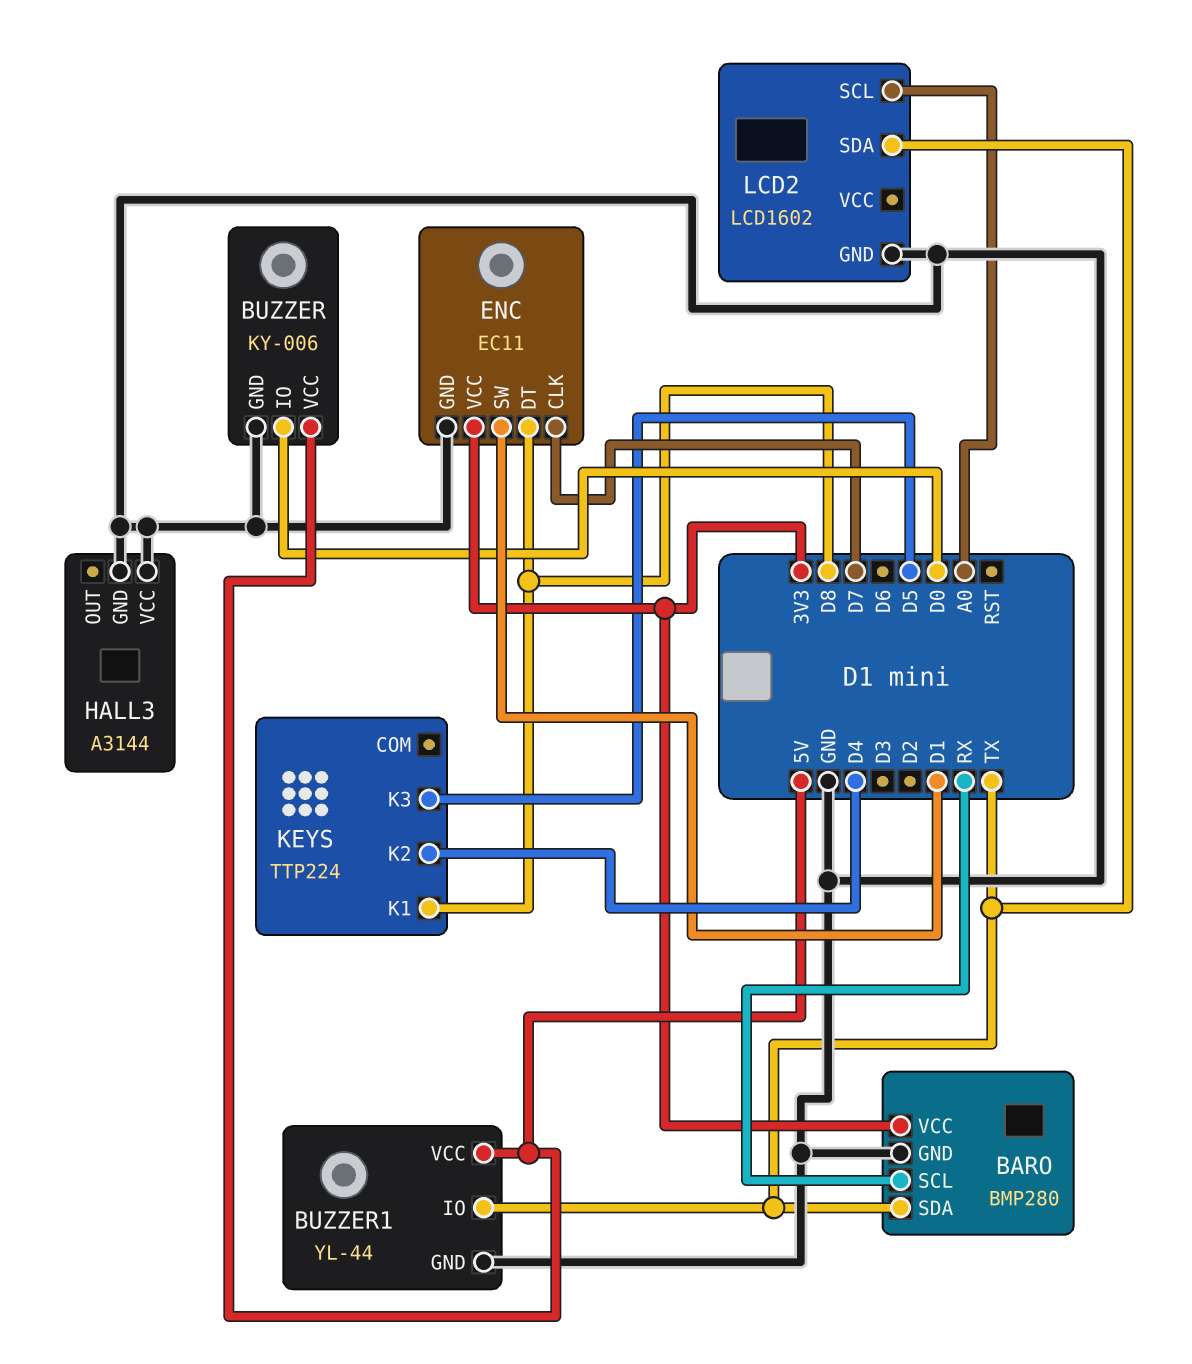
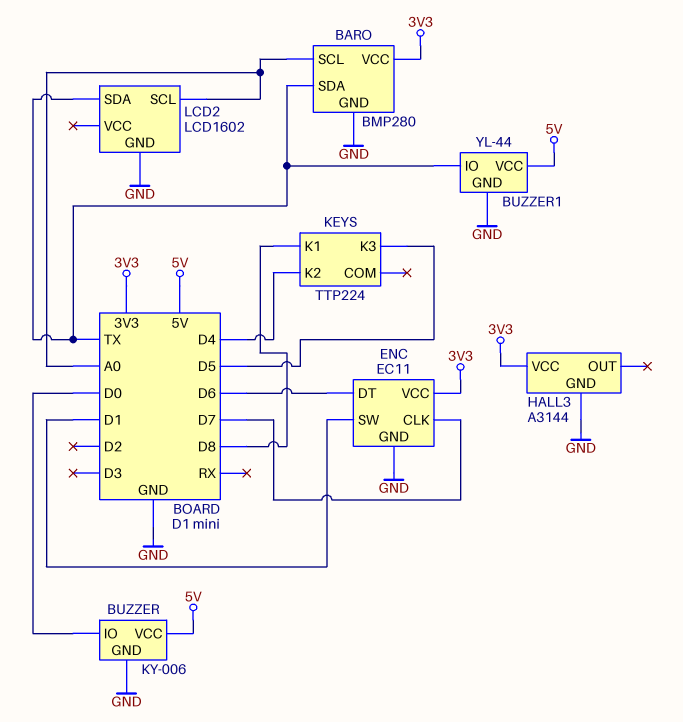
BARO pin SCL: RX -> A0
ENC pin DT: D8 -> D6
HALL3 pin VCC: GND -> 3V3

